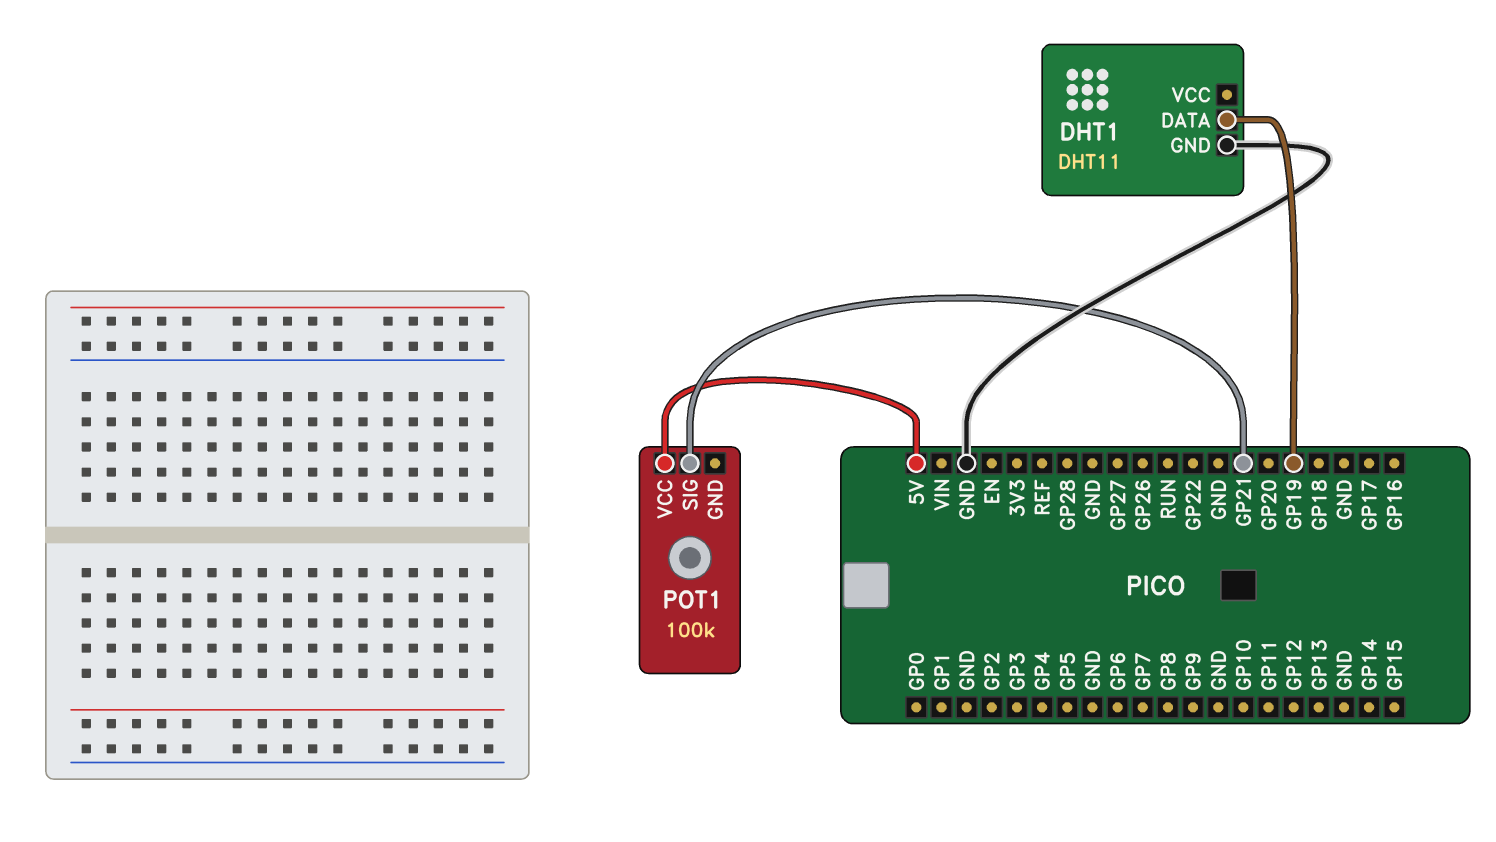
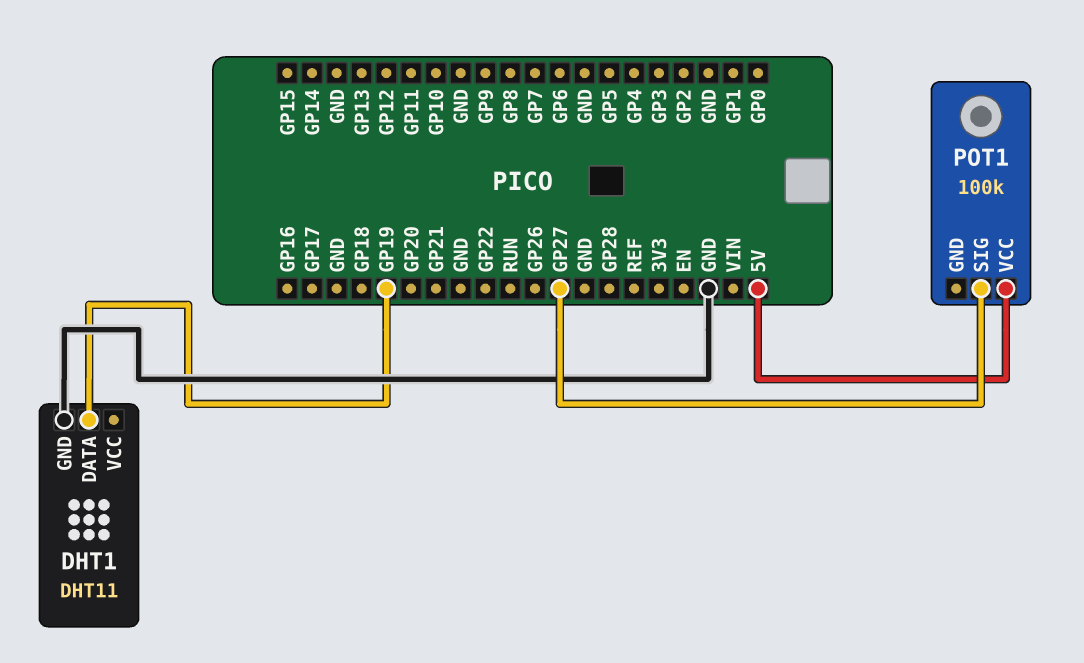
POT1 pin SIG: GP21 -> GP27

